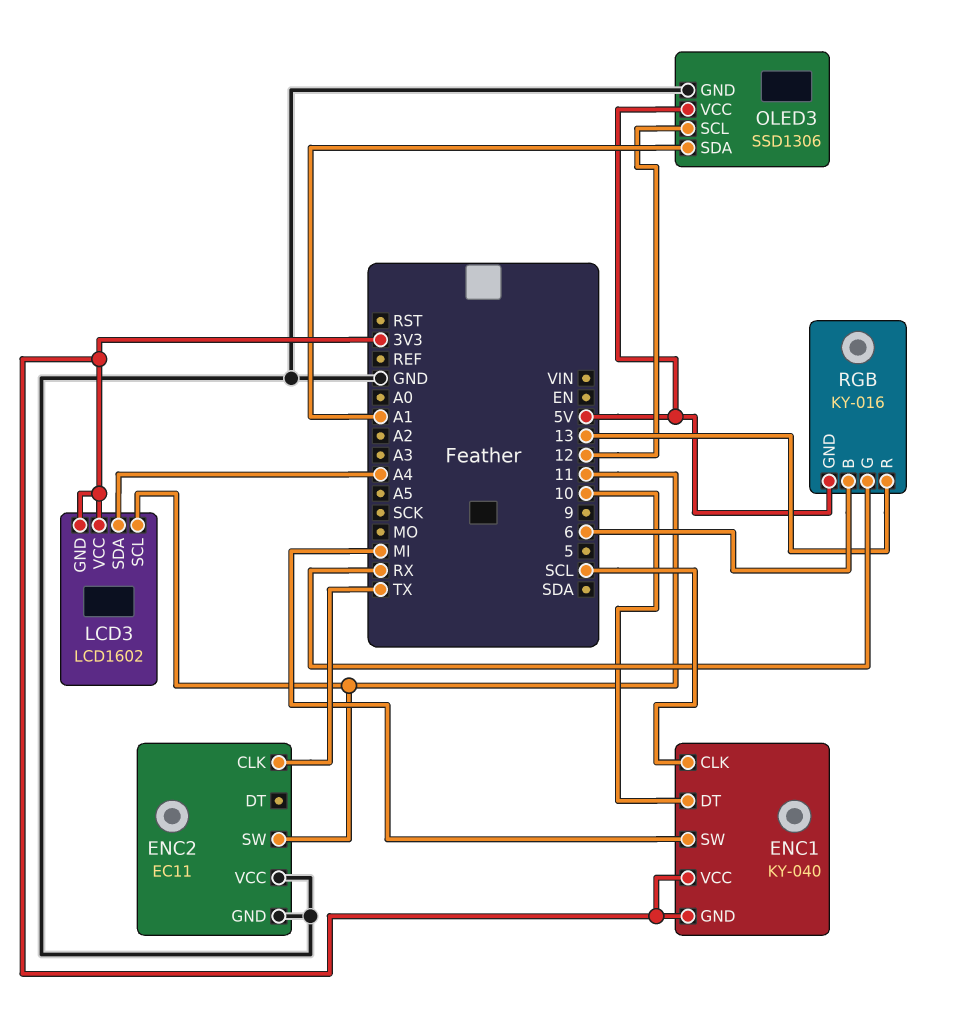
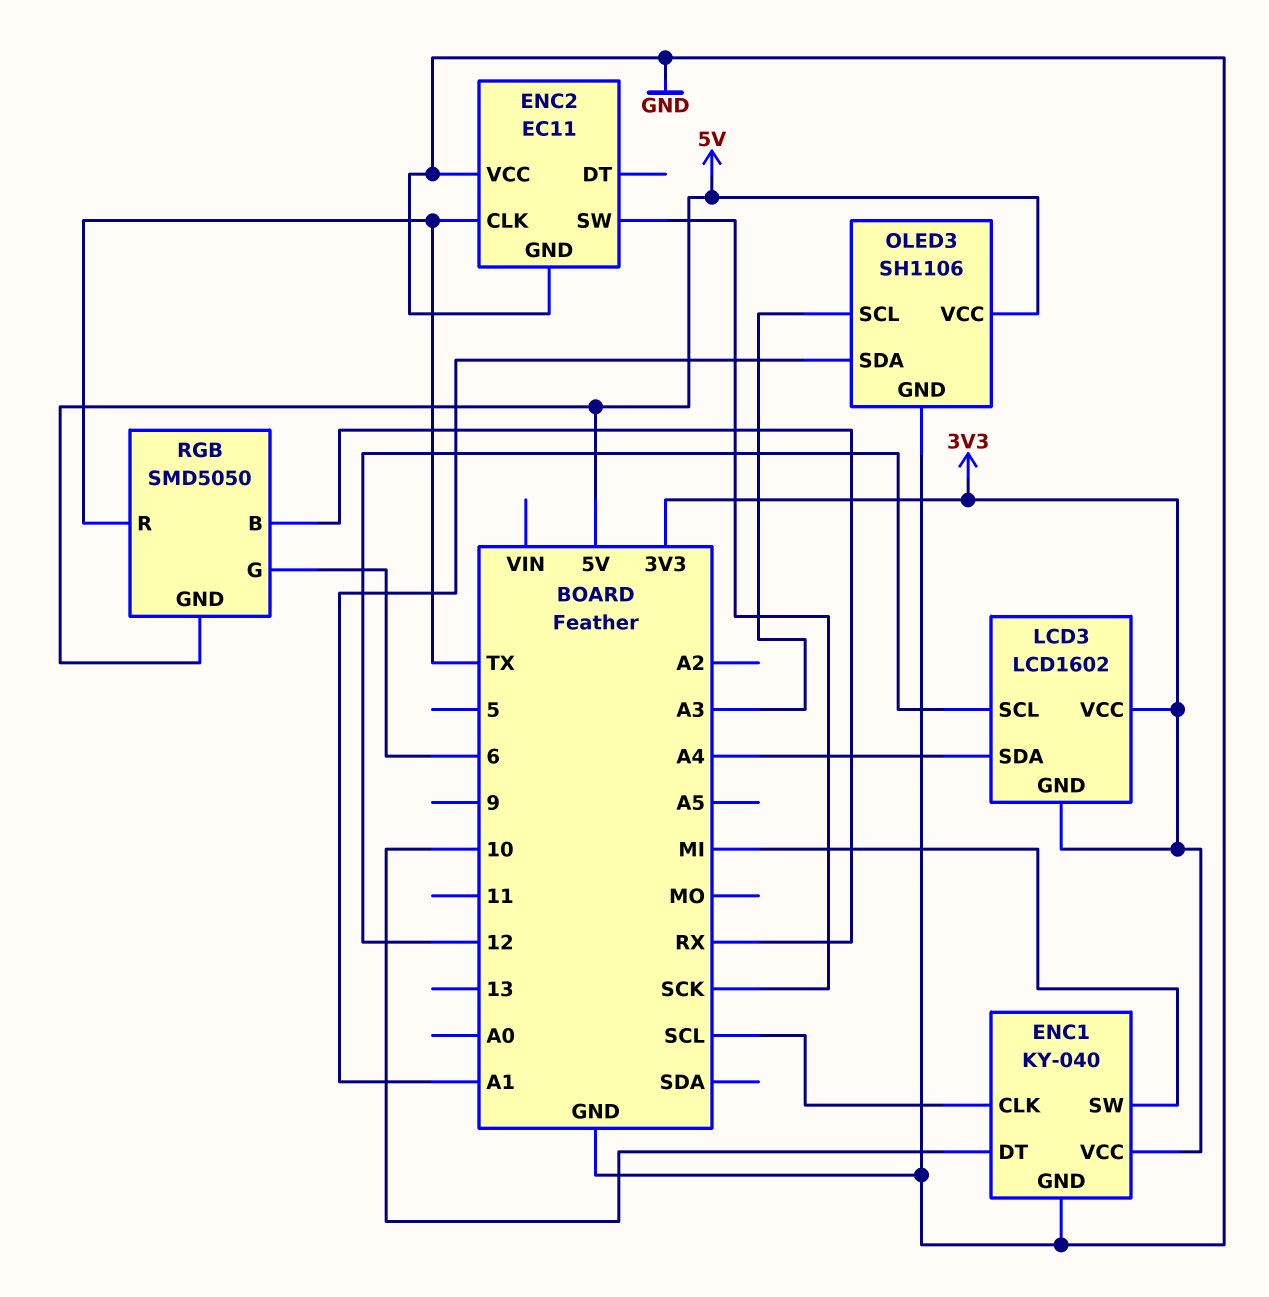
ENC1 pin GND: 3V3 -> GND
ENC2 pin SW: 11 -> SCK
LCD3 pin SCL: 11 -> 12
OLED3: SSD1306 -> SH1106
OLED3 pin SCL: 12 -> A3
RGB: KY-016 -> SMD5050
RGB pin B: 6 -> RX
RGB pin G: RX -> 6
RGB pin R: 13 -> TX

